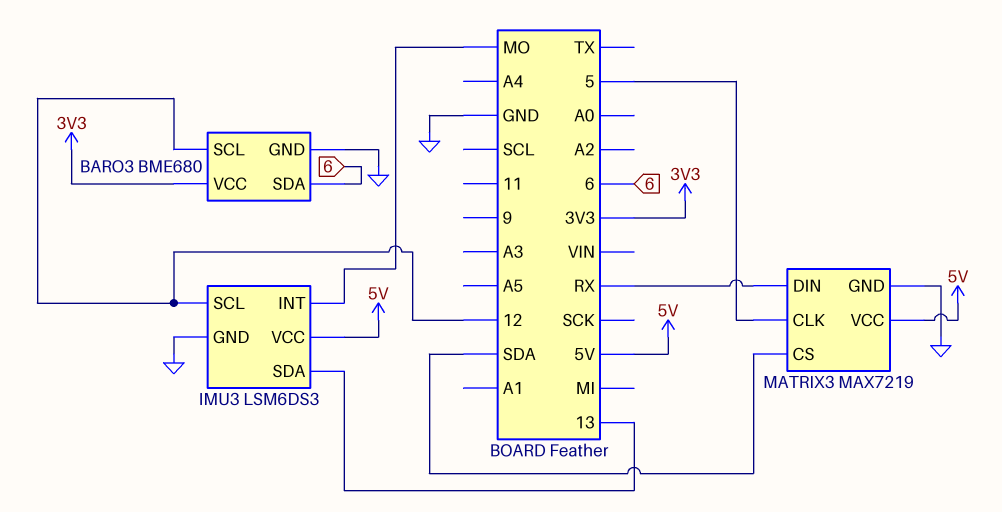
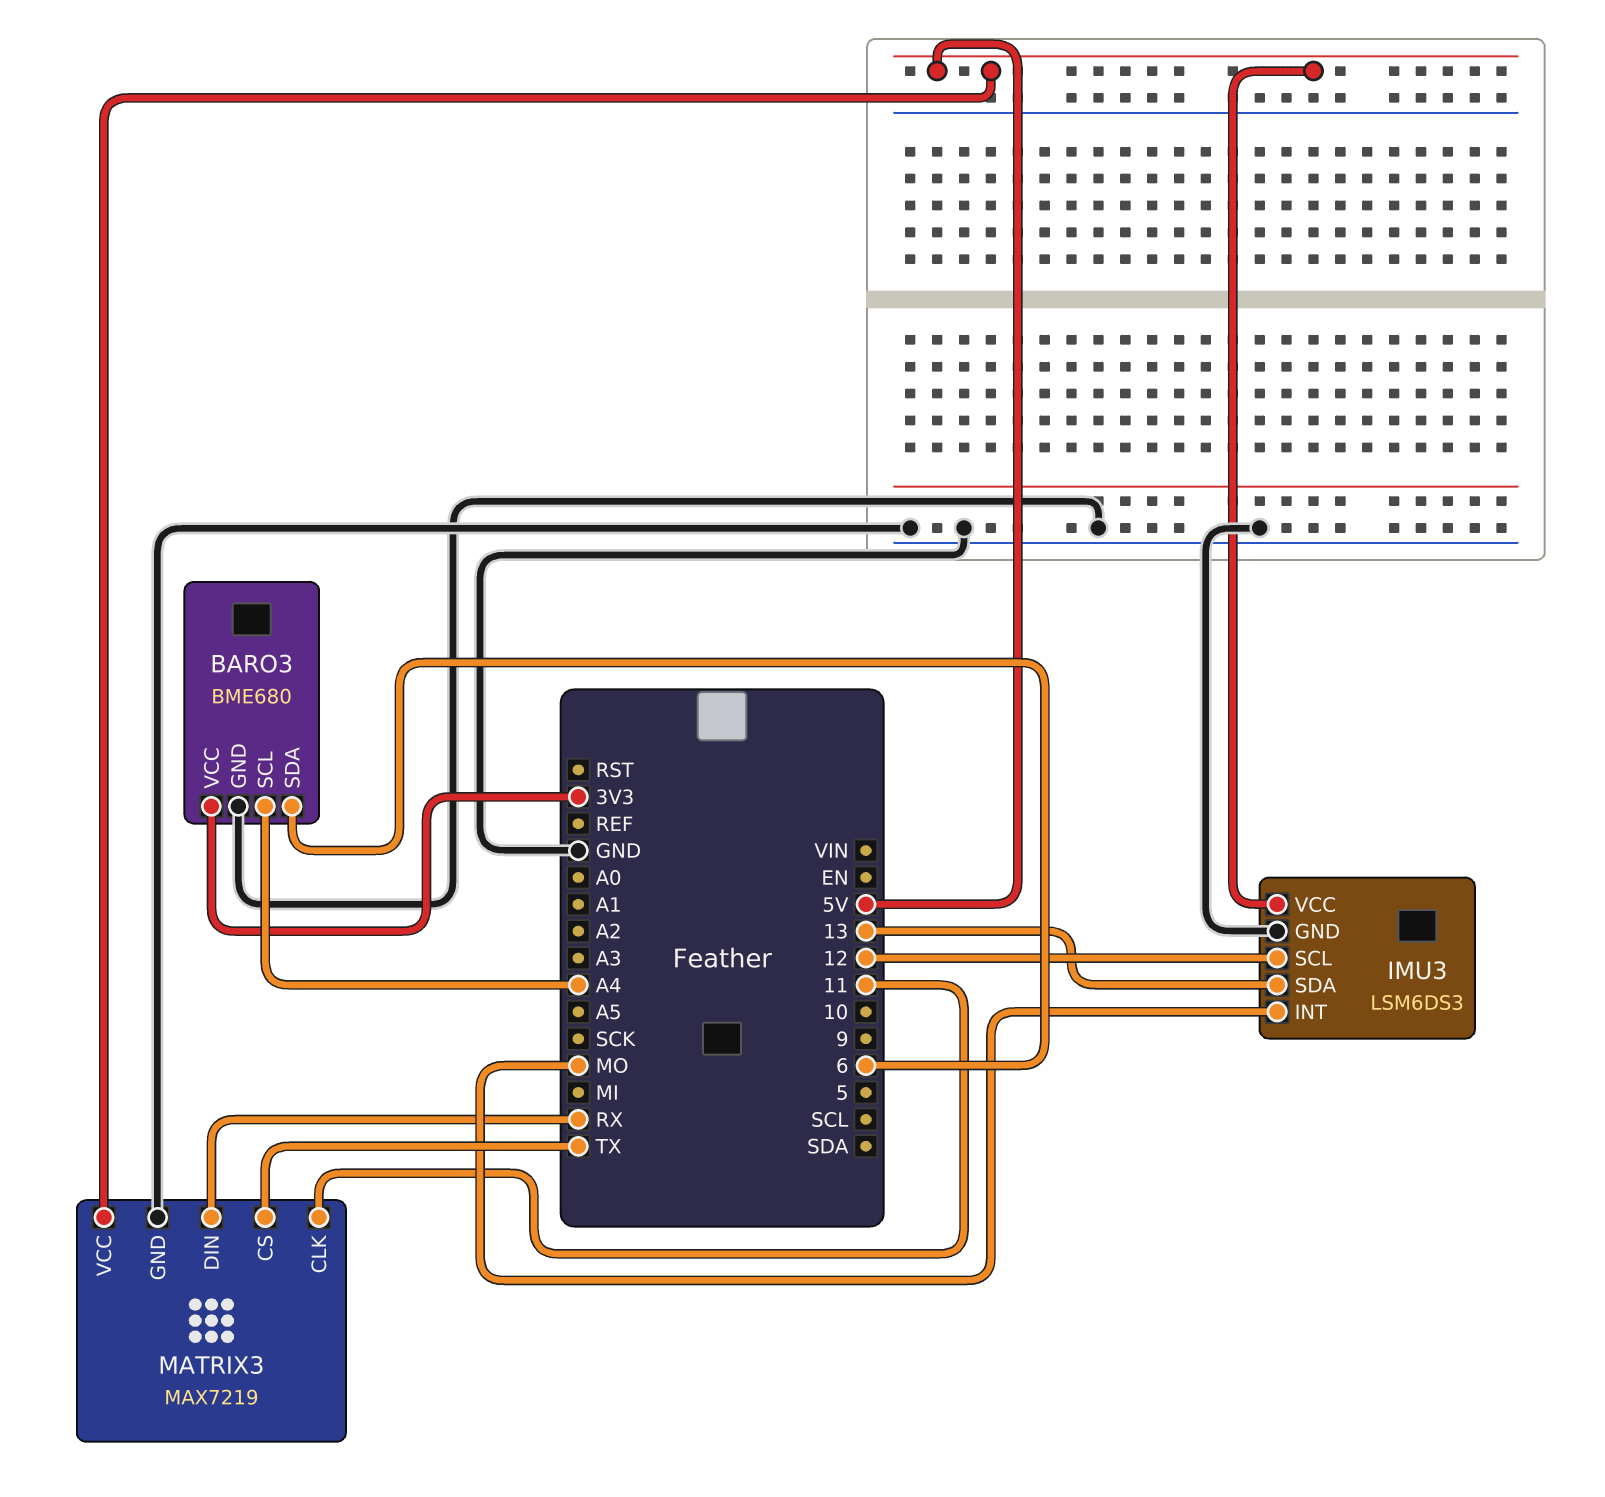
BARO3 pin SCL: 12 -> A4
MATRIX3 pin CLK: 5 -> 11
MATRIX3 pin CS: SDA -> TX

